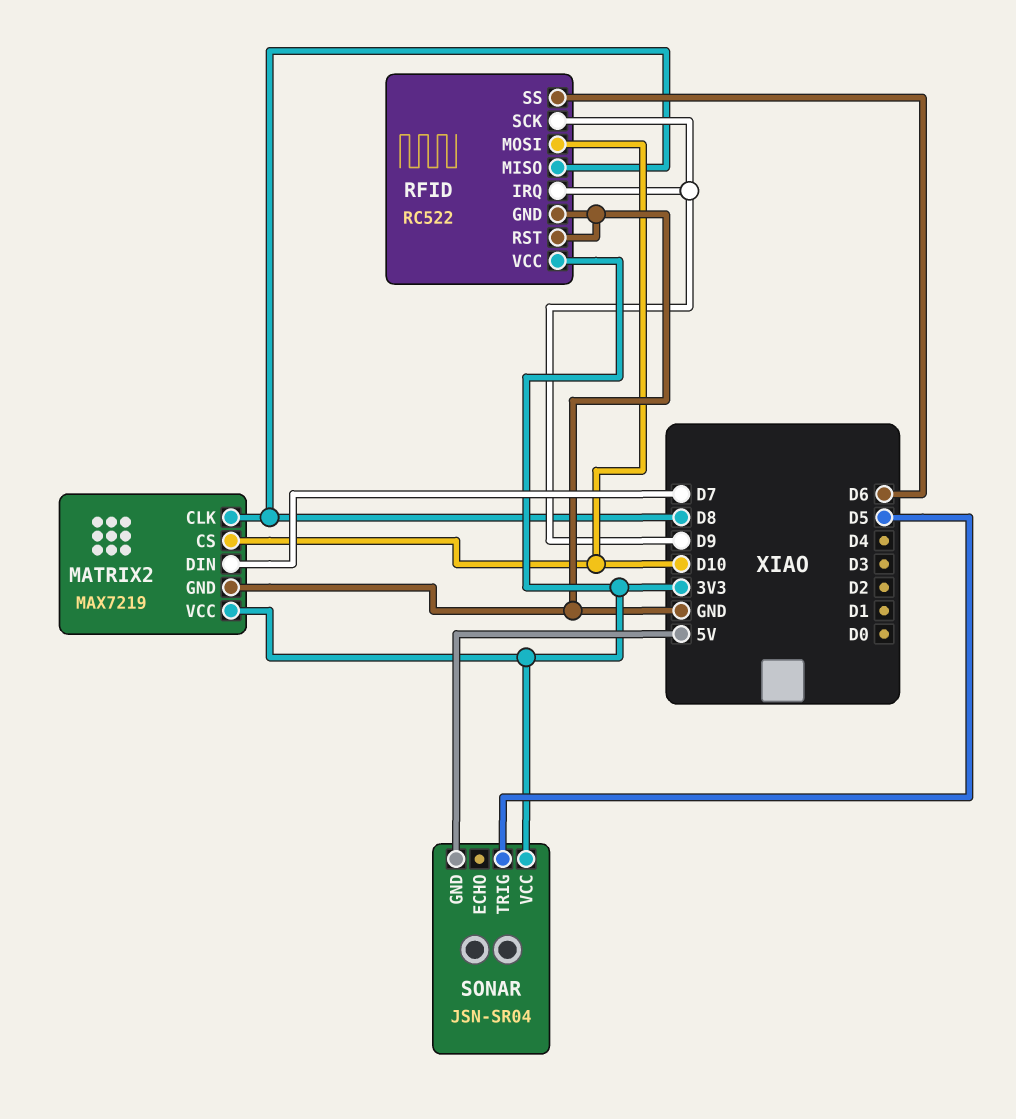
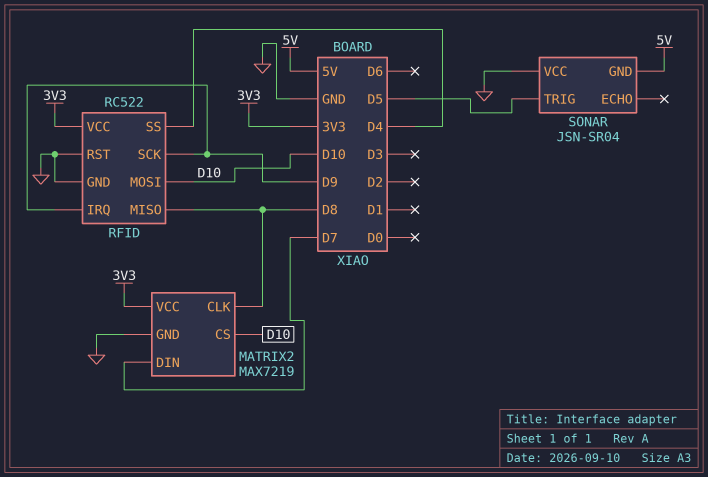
RFID pin SS: D6 -> D4
SONAR pin VCC: 3V3 -> GND

